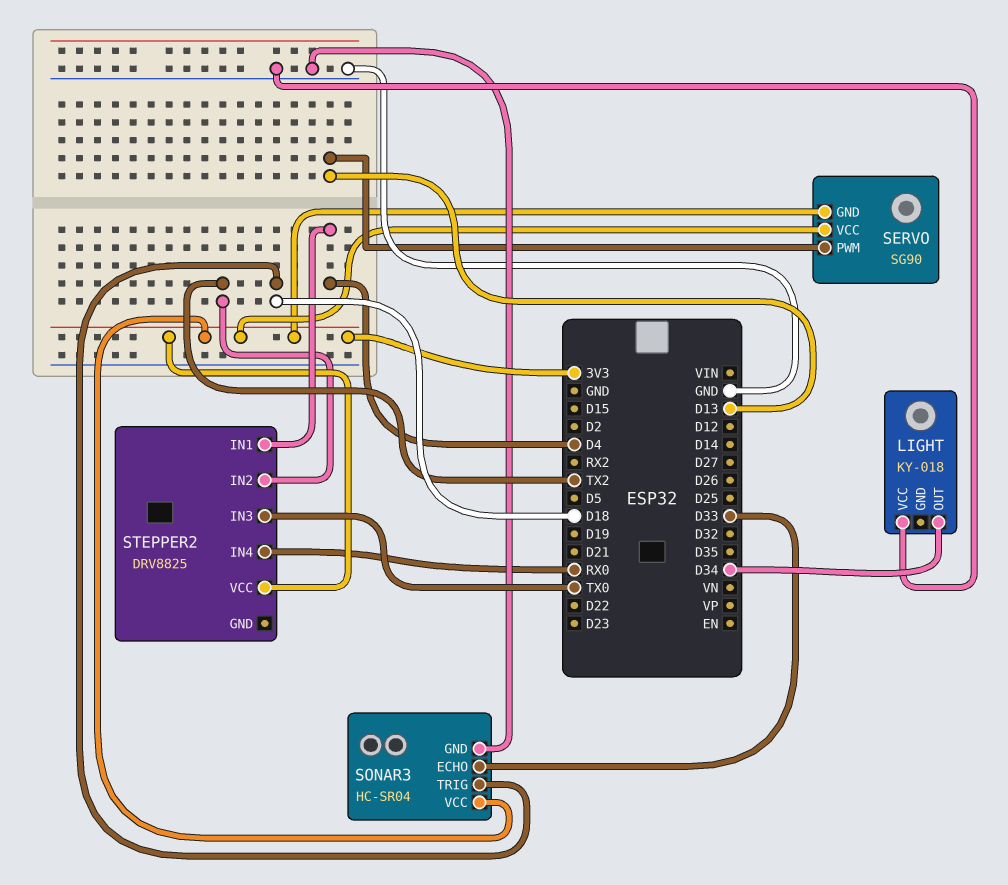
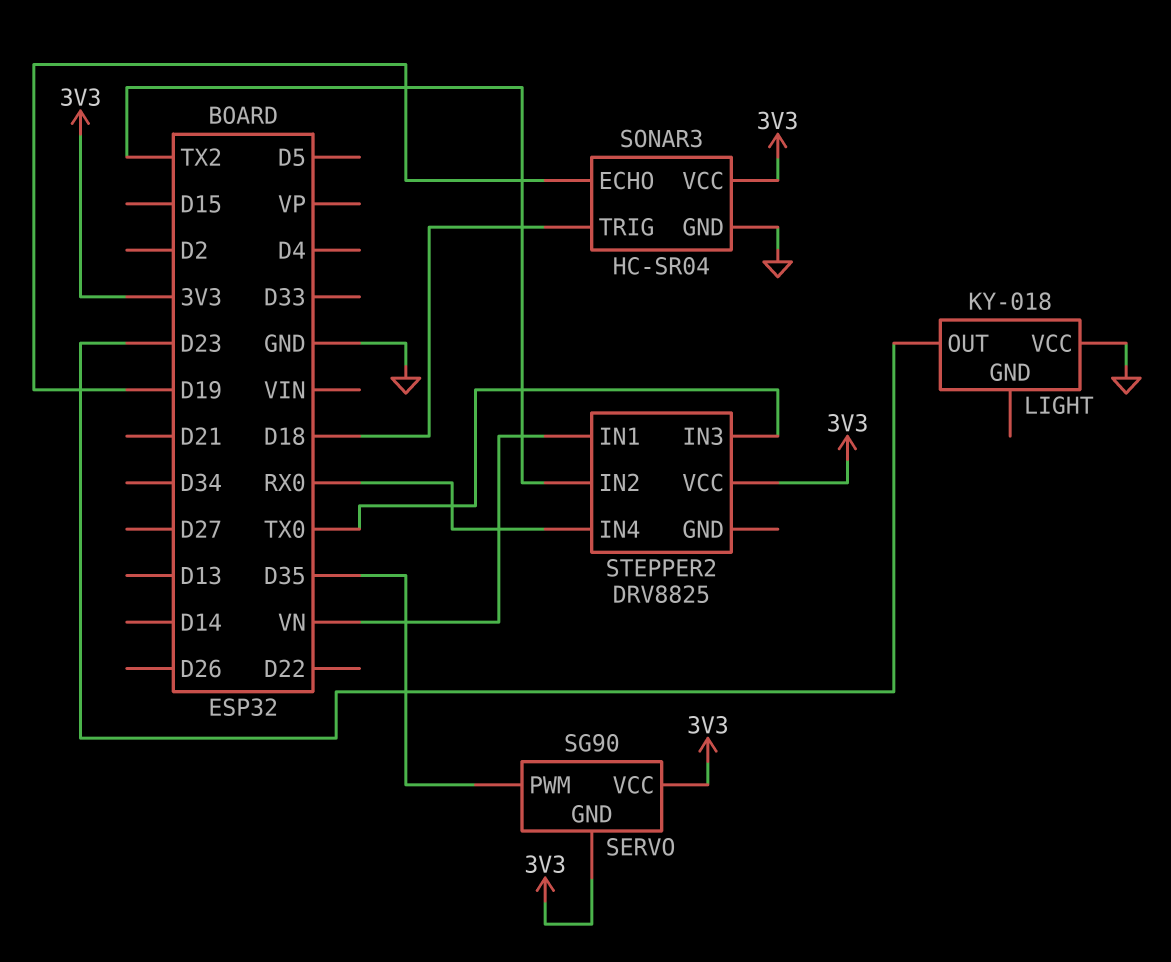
LIGHT pin OUT: D34 -> D23
SERVO pin PWM: D13 -> D35
SONAR3 pin ECHO: D33 -> D19
STEPPER2 pin IN1: D4 -> VN

